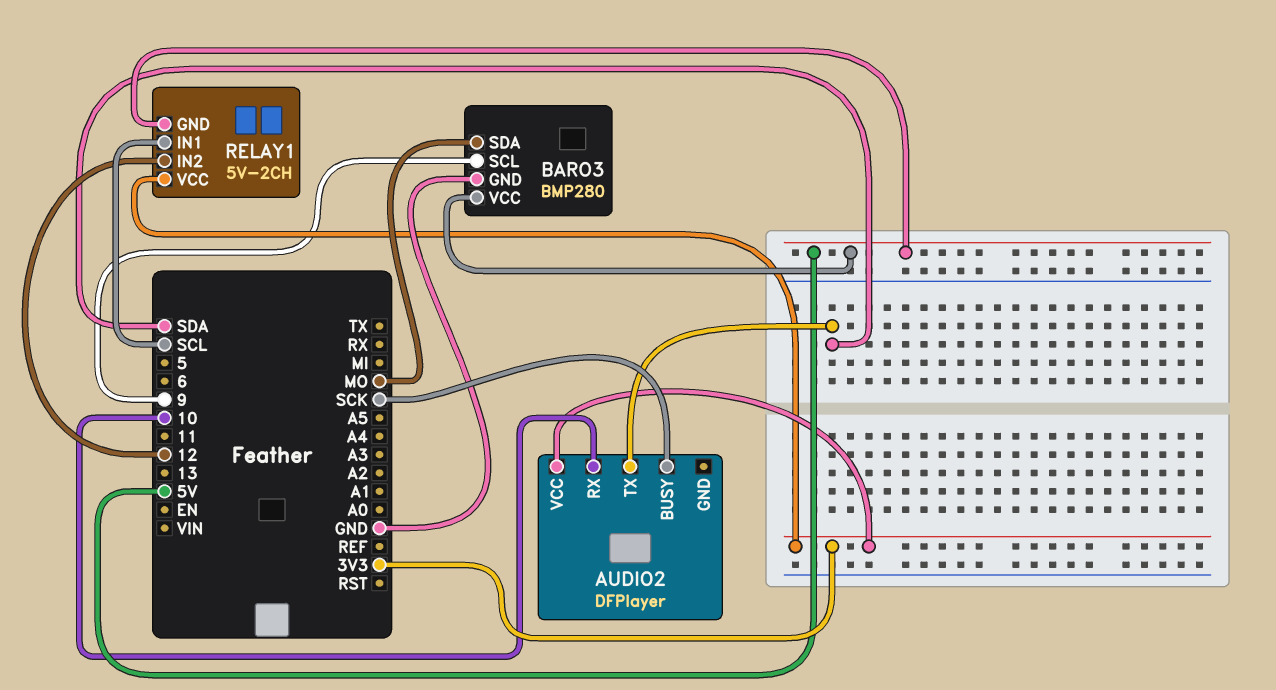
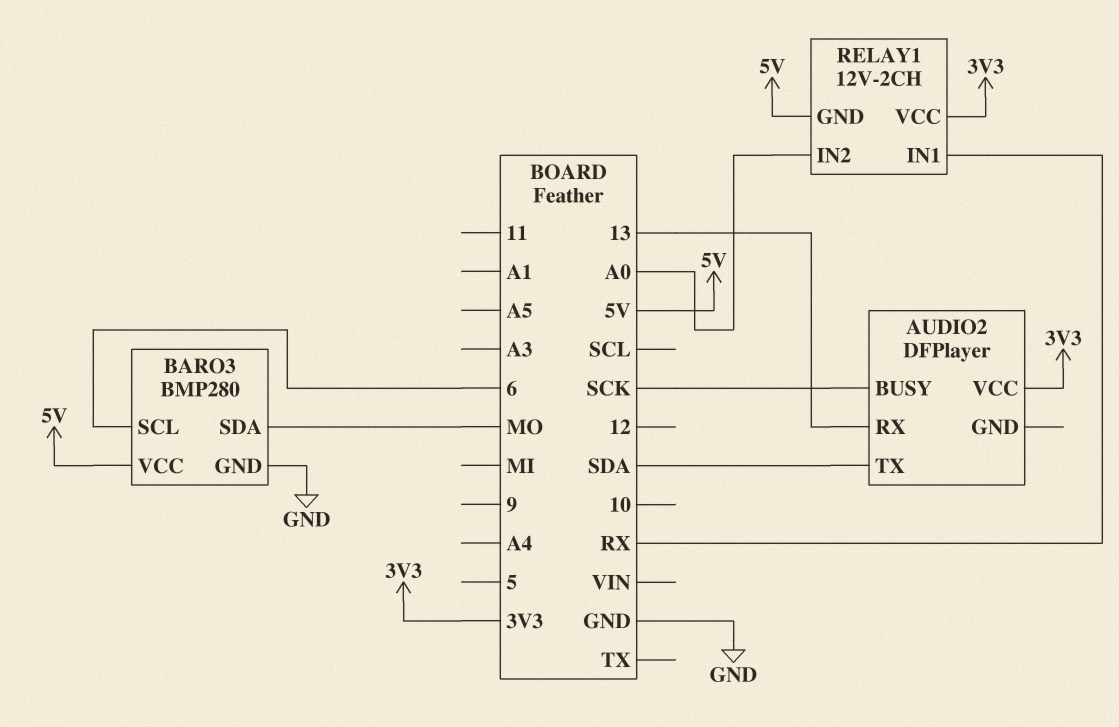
AUDIO2 pin RX: 10 -> 13
BARO3 pin SCL: 9 -> 6
RELAY1: 5V-2CH -> 12V-2CH
RELAY1 pin IN1: SCL -> RX
RELAY1 pin IN2: 12 -> A0

